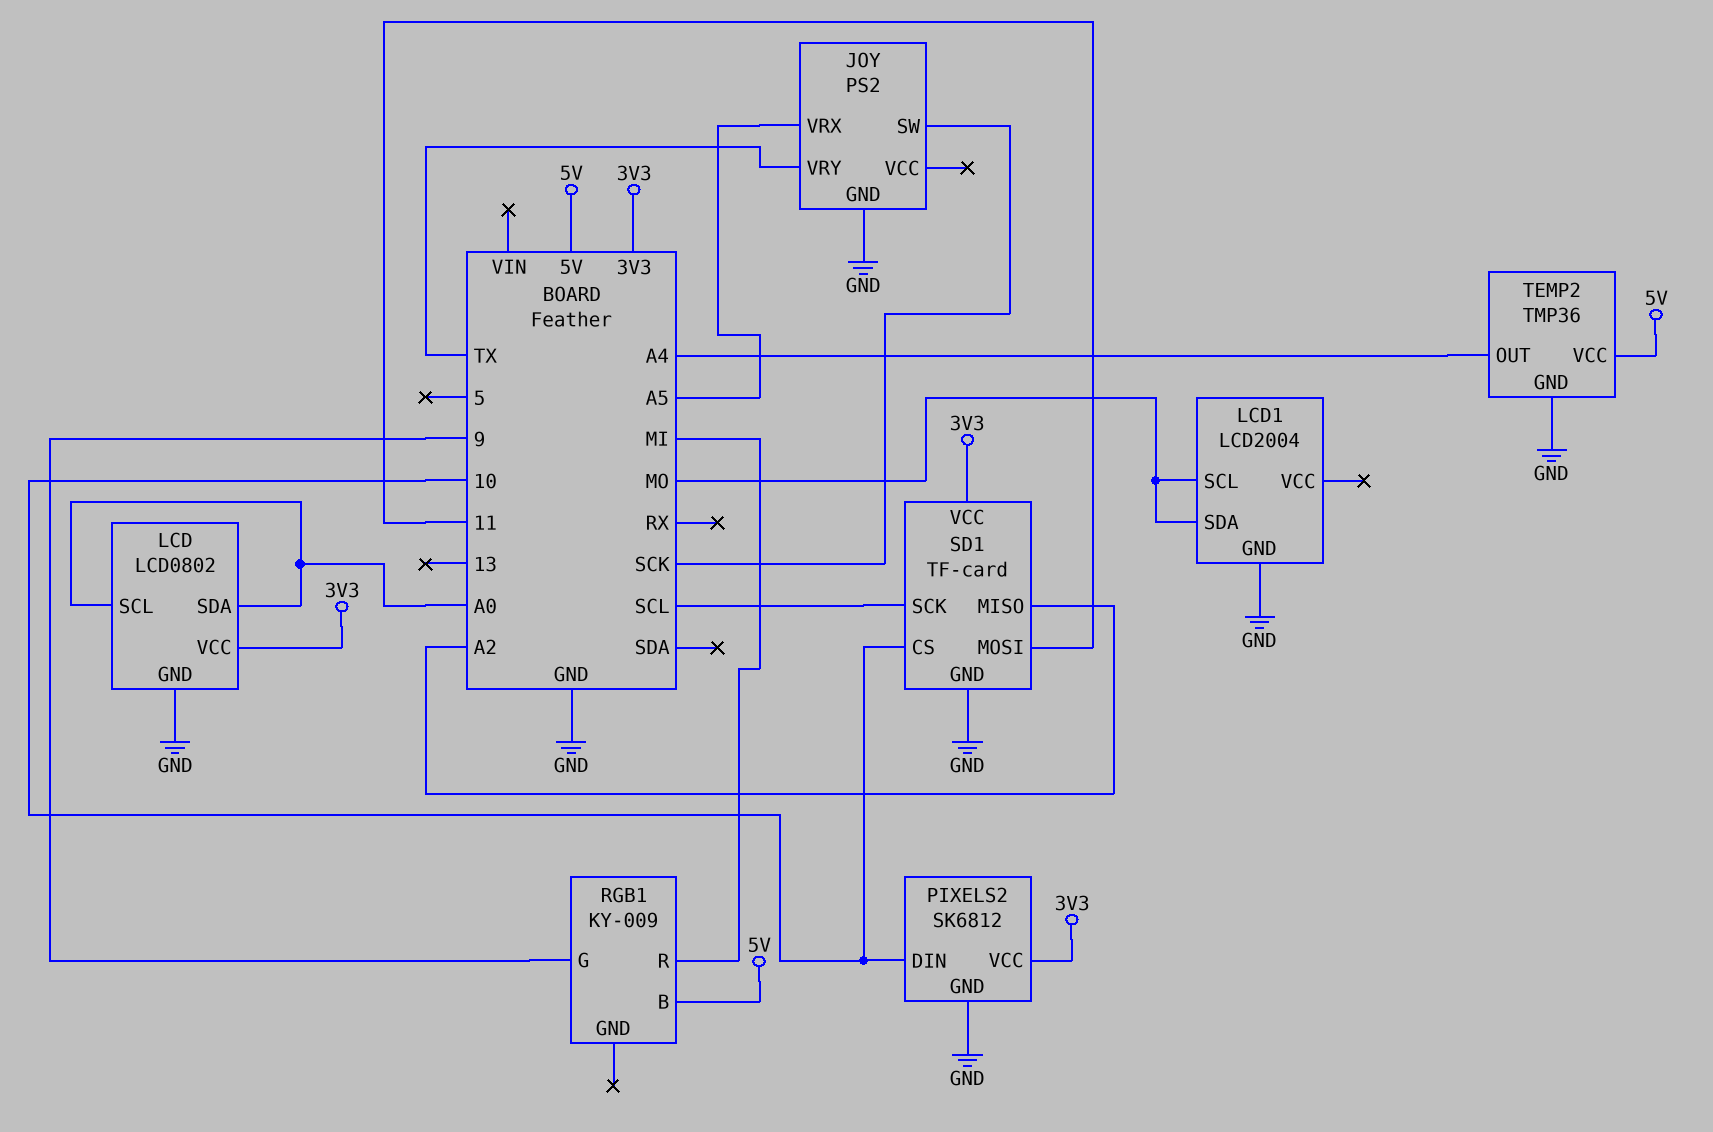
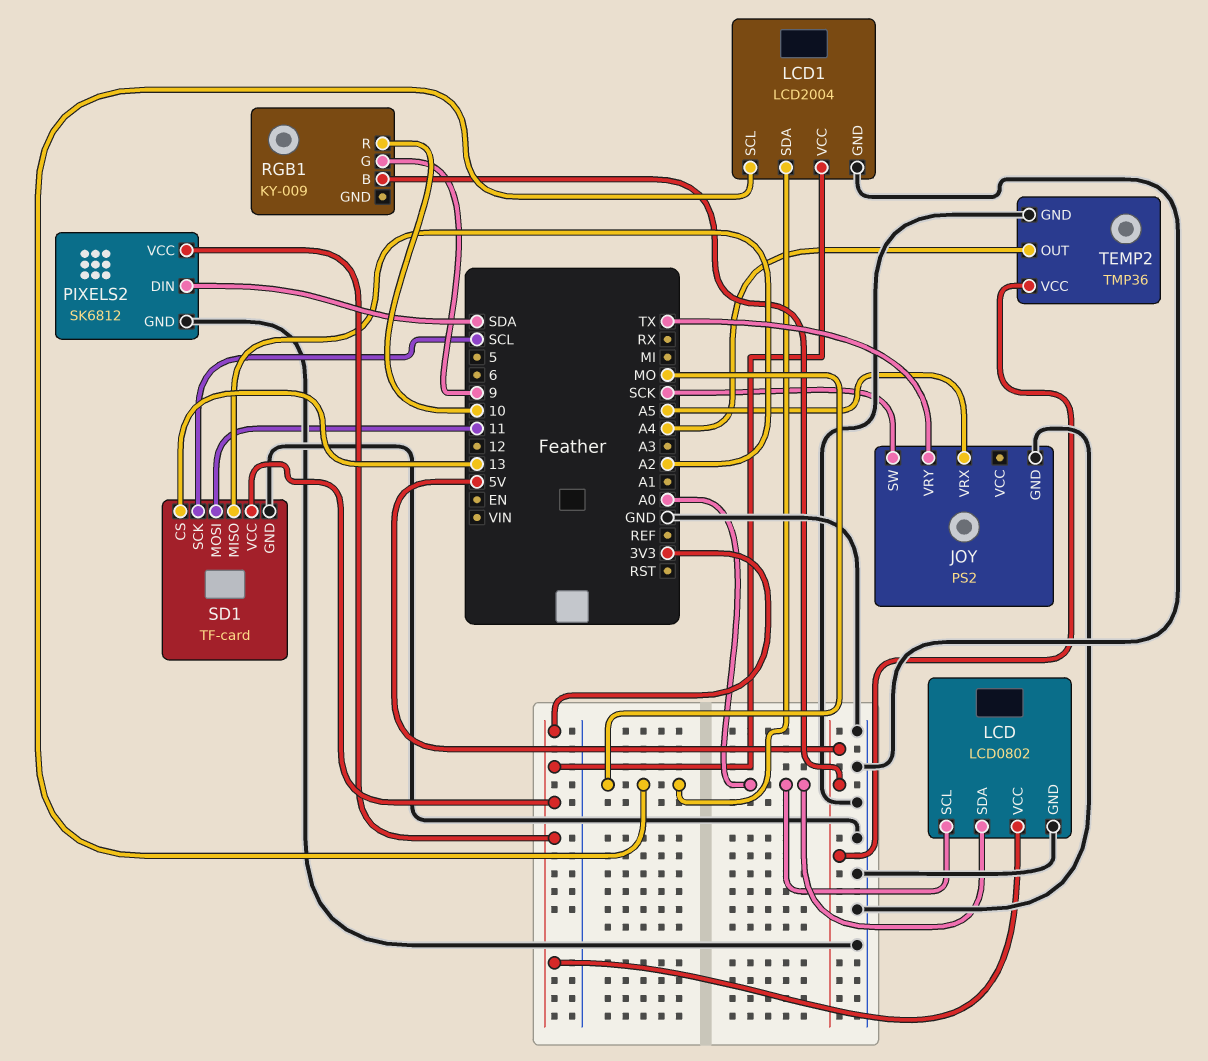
LCD1 pin VCC: none -> 3V3
PIXELS2 pin DIN: 10 -> SDA
RGB1 pin R: MI -> 10
SD1 pin CS: 10 -> 13

